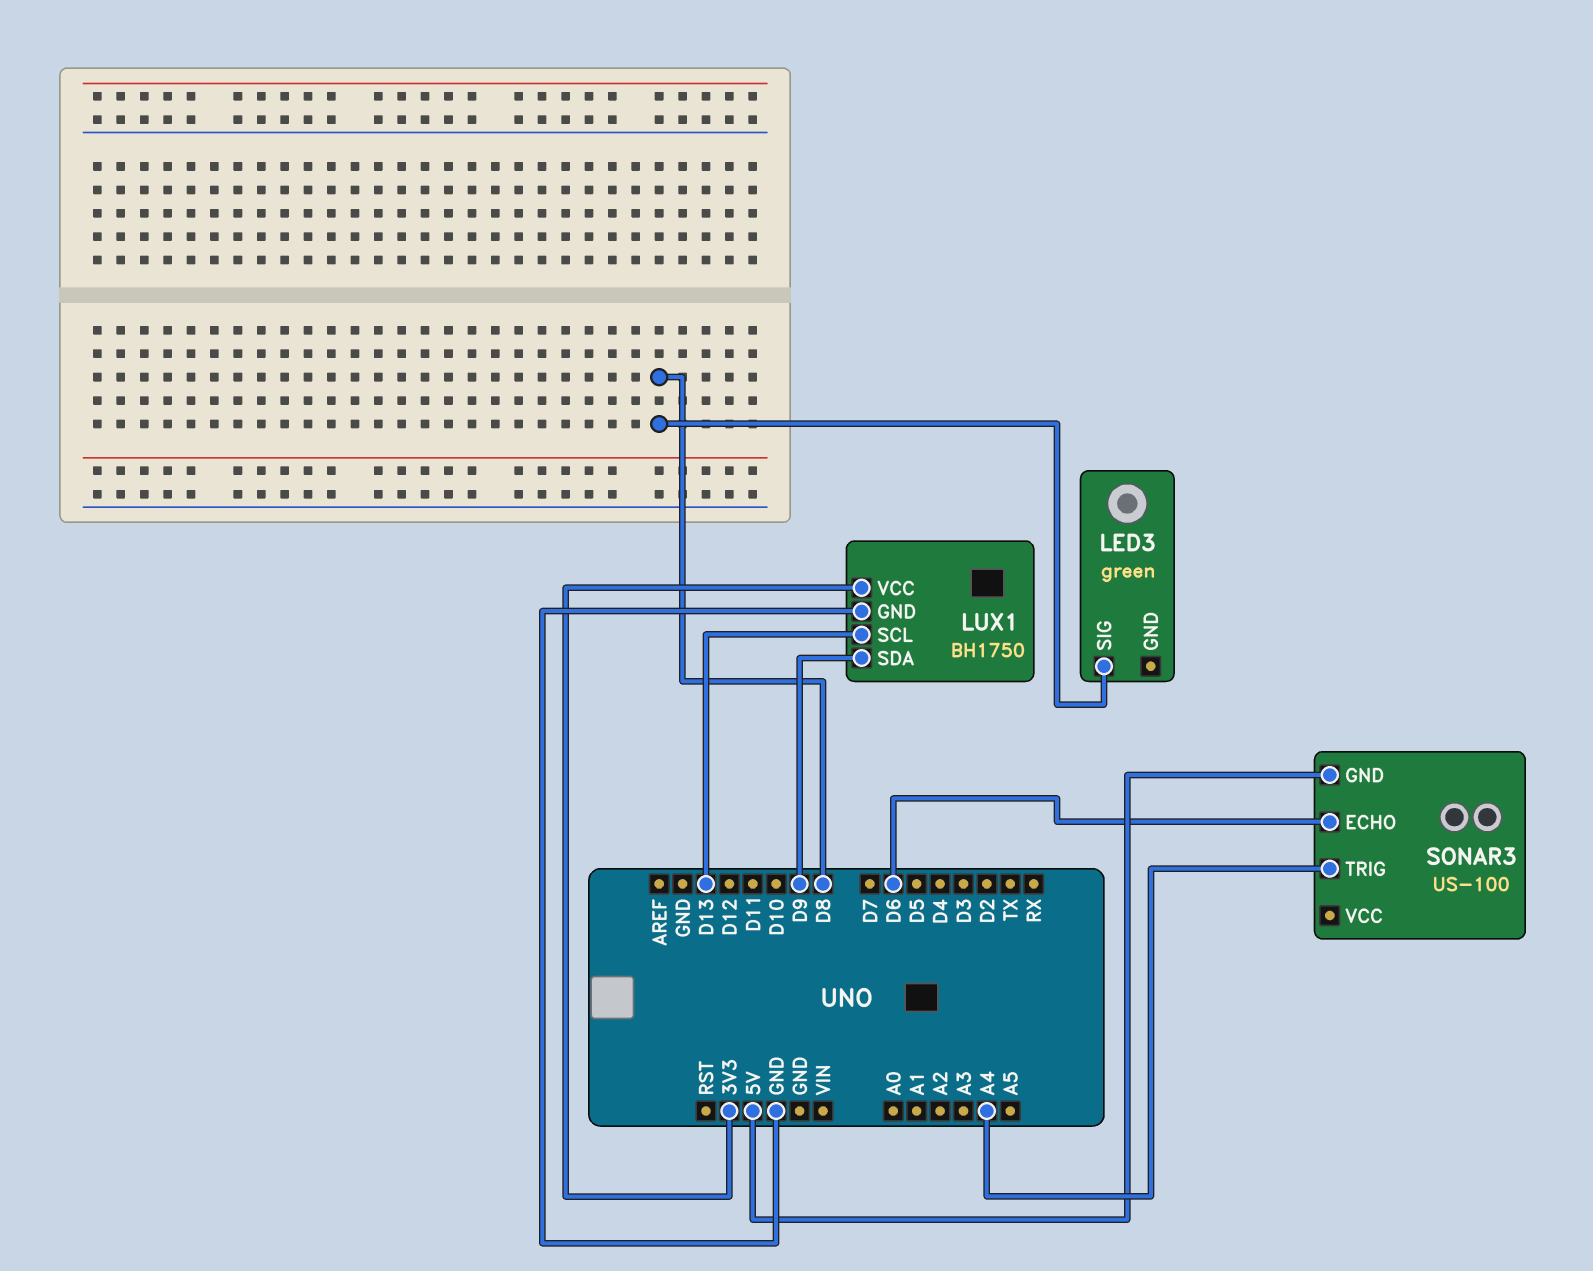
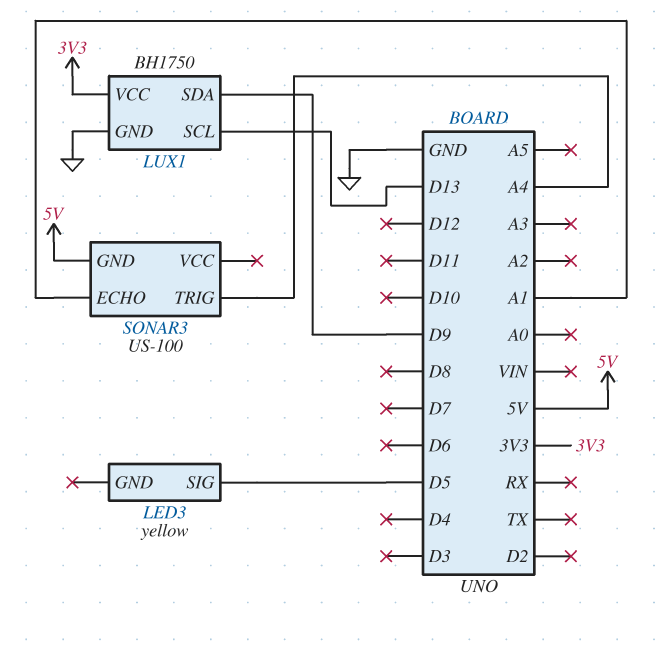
LED3: green -> yellow
LED3 pin SIG: D8 -> D5
SONAR3 pin ECHO: D6 -> A1

